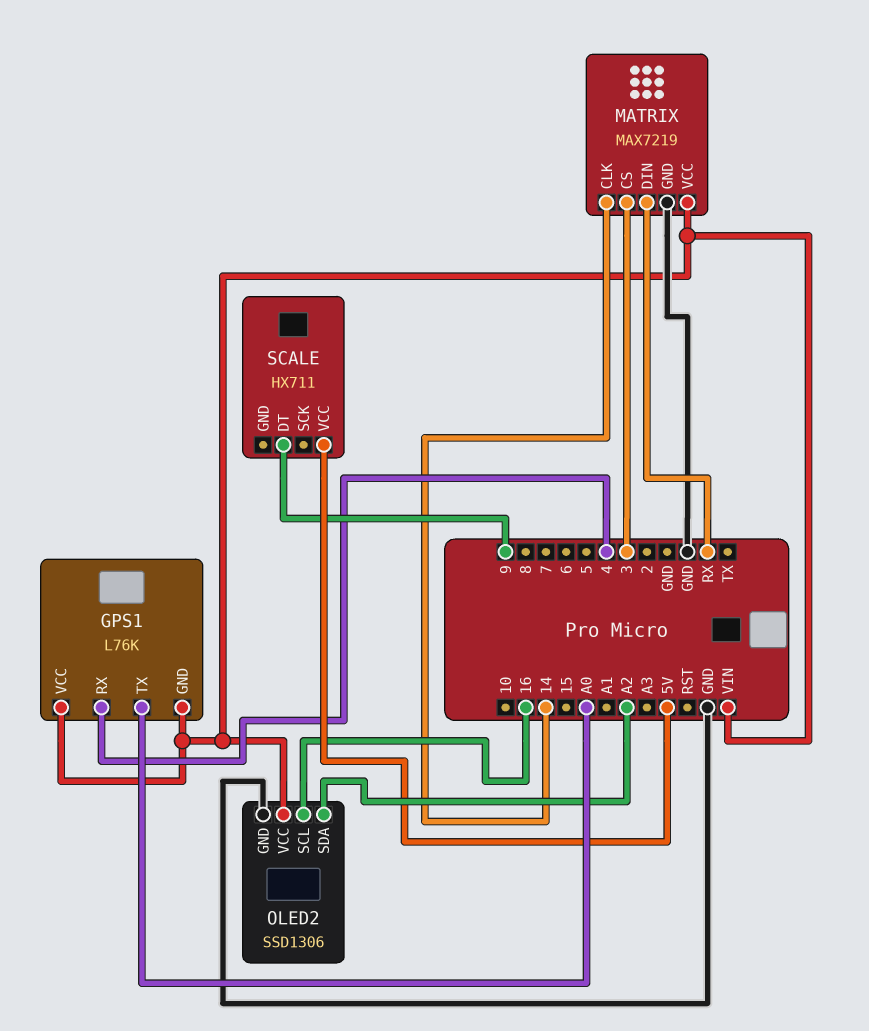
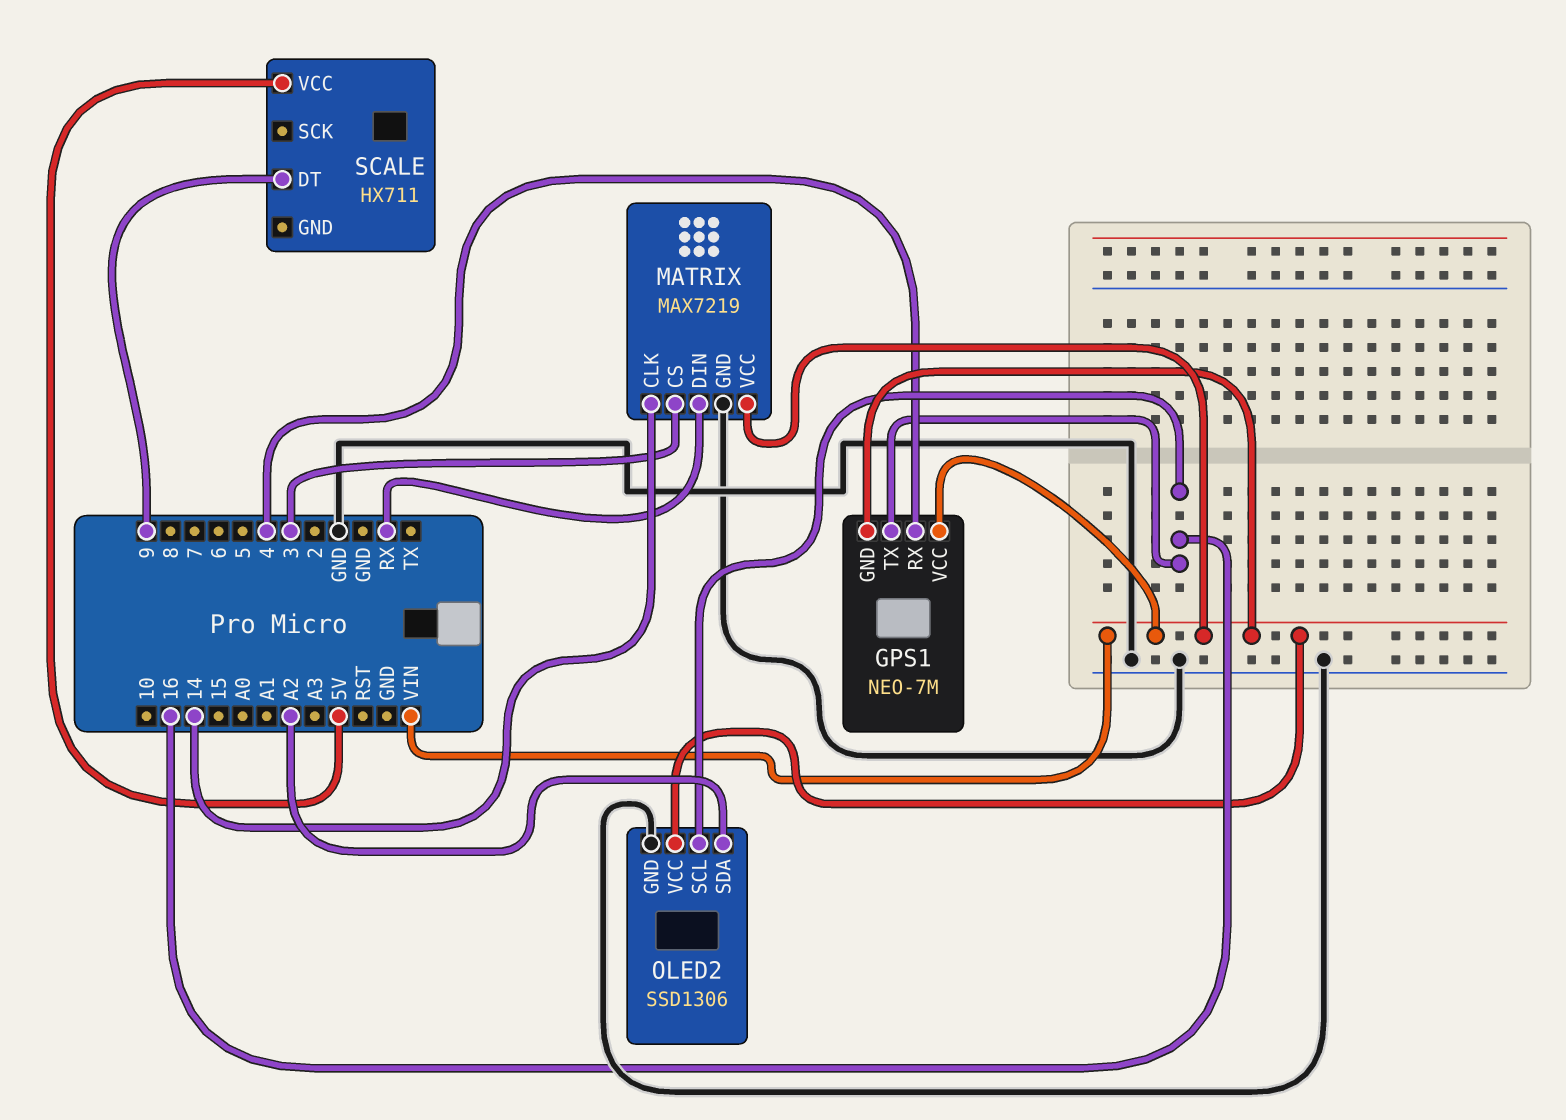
GPS1: L76K -> NEO-7M
GPS1 pin TX: A0 -> 16

